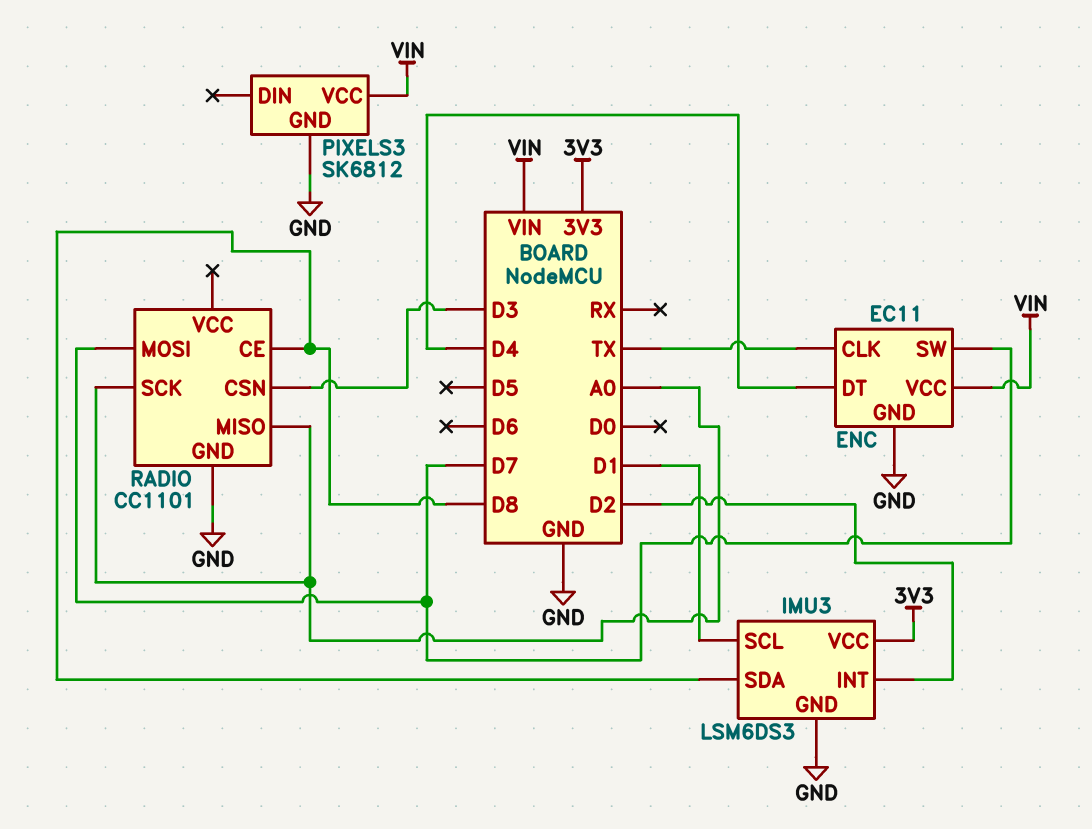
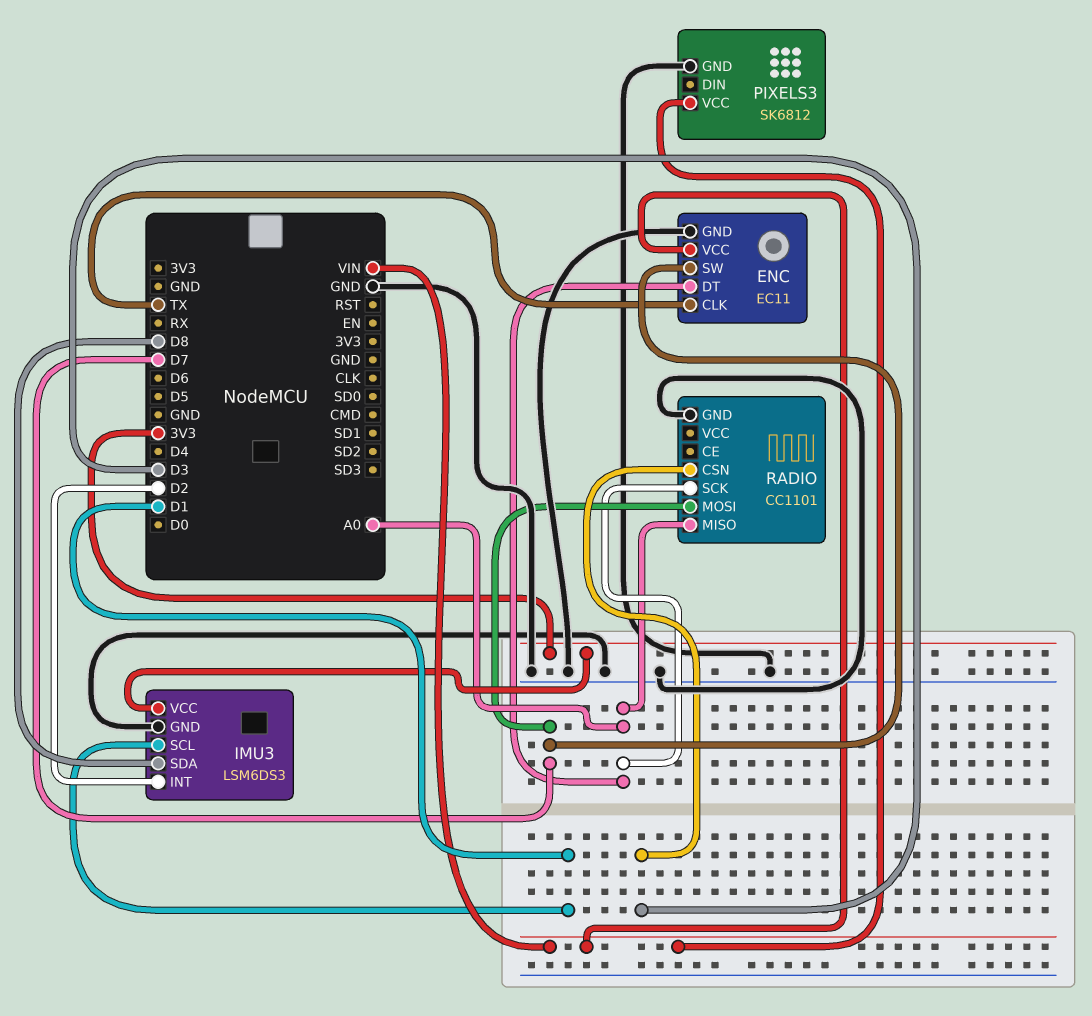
ENC pin DT: D4 -> A0
RADIO pin CE: D8 -> none

